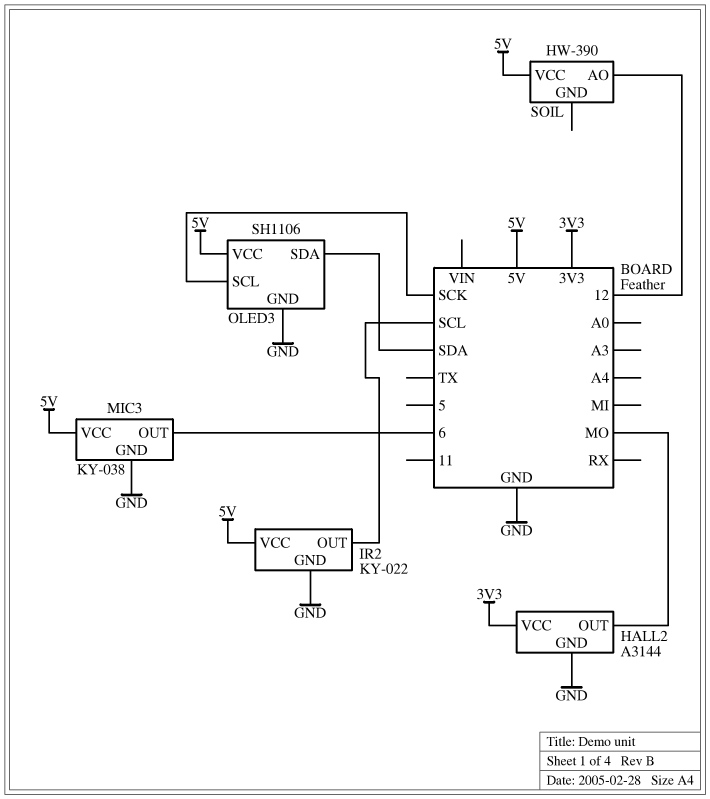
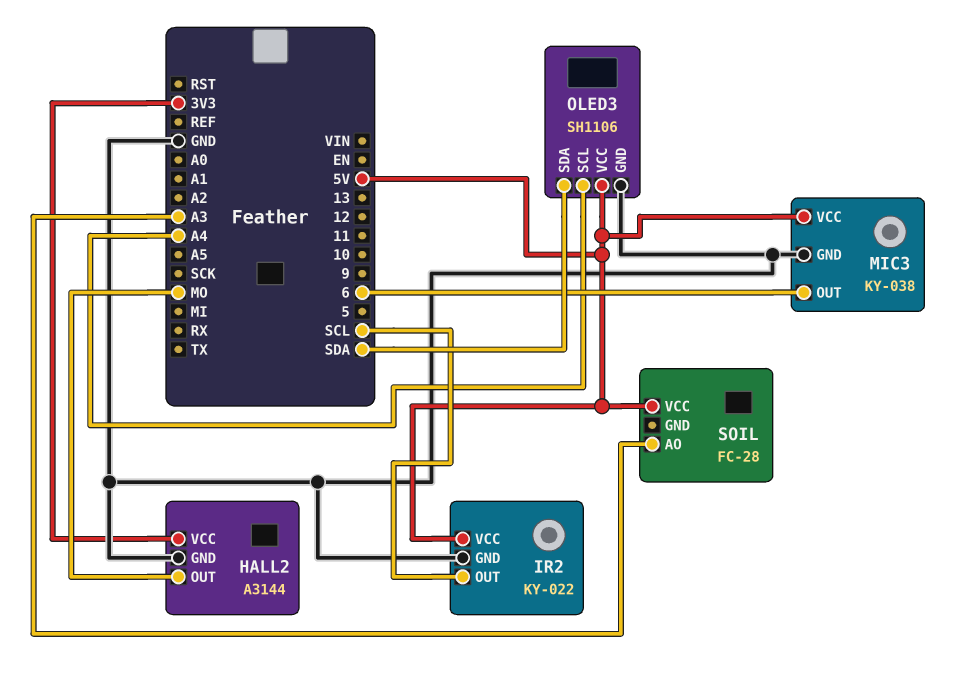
OLED3 pin SCL: SCK -> A4
SOIL: HW-390 -> FC-28
SOIL pin AO: 12 -> A3

